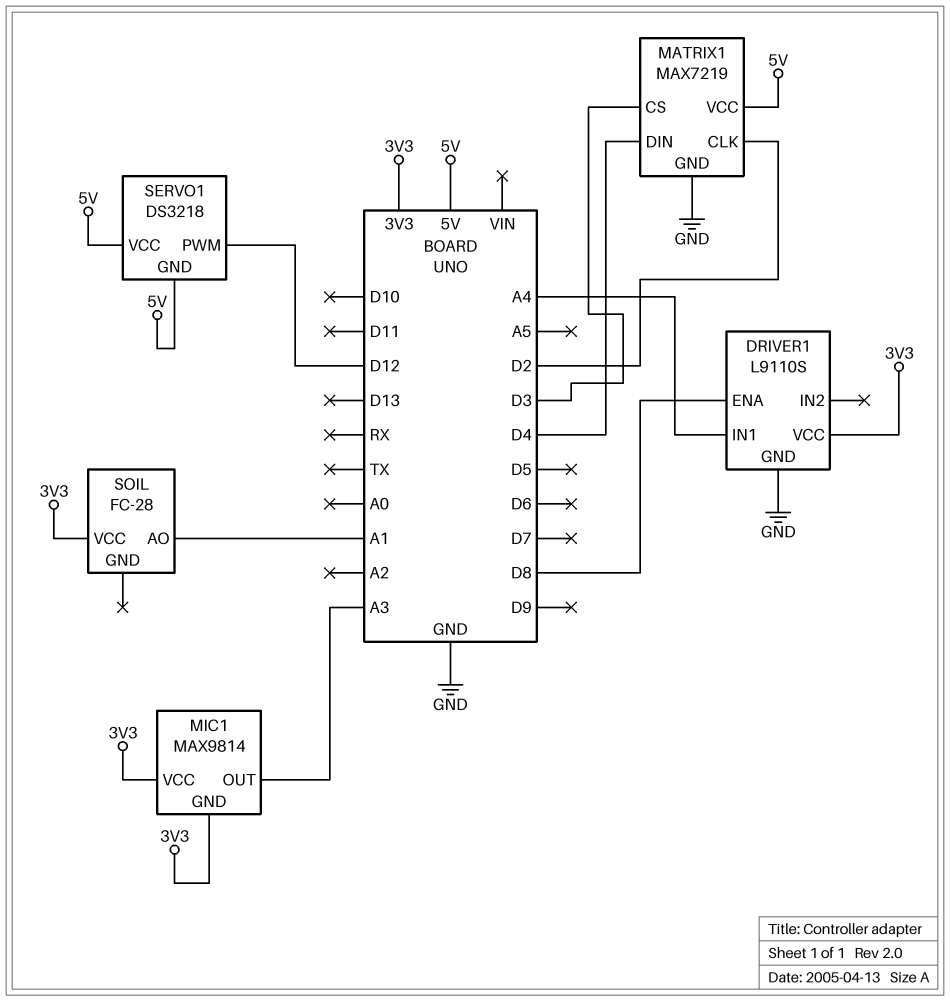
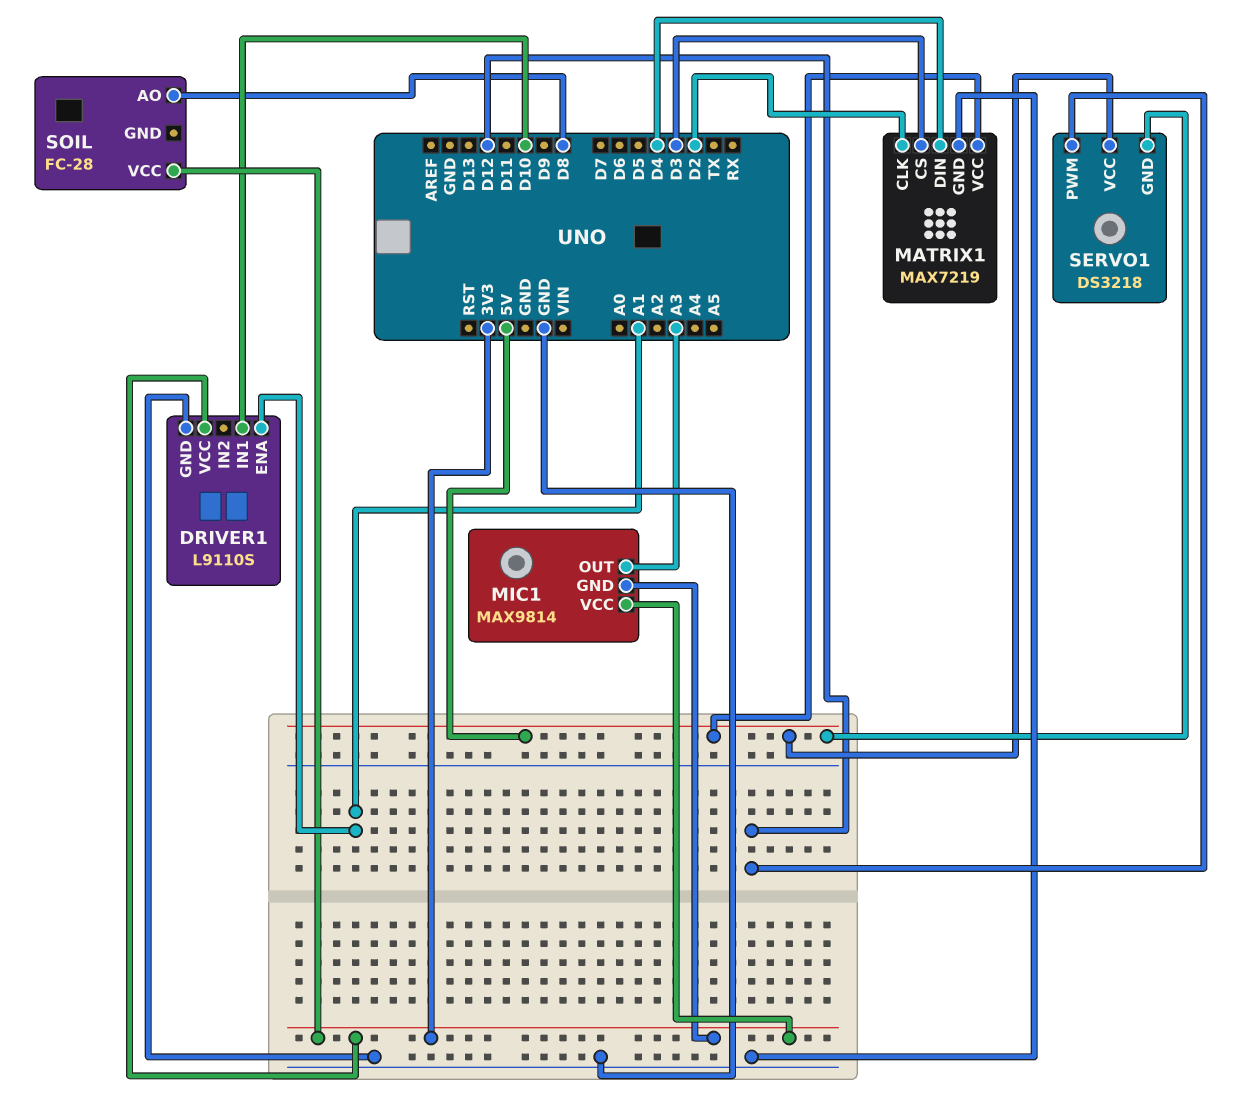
DRIVER1 pin ENA: D8 -> A1
DRIVER1 pin IN1: A4 -> D10
SOIL pin AO: A1 -> D8

